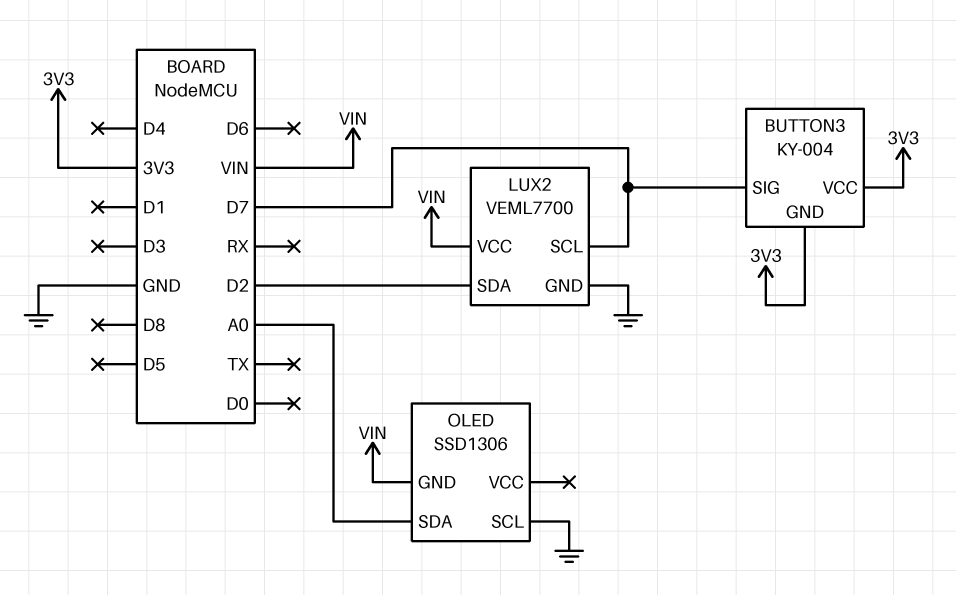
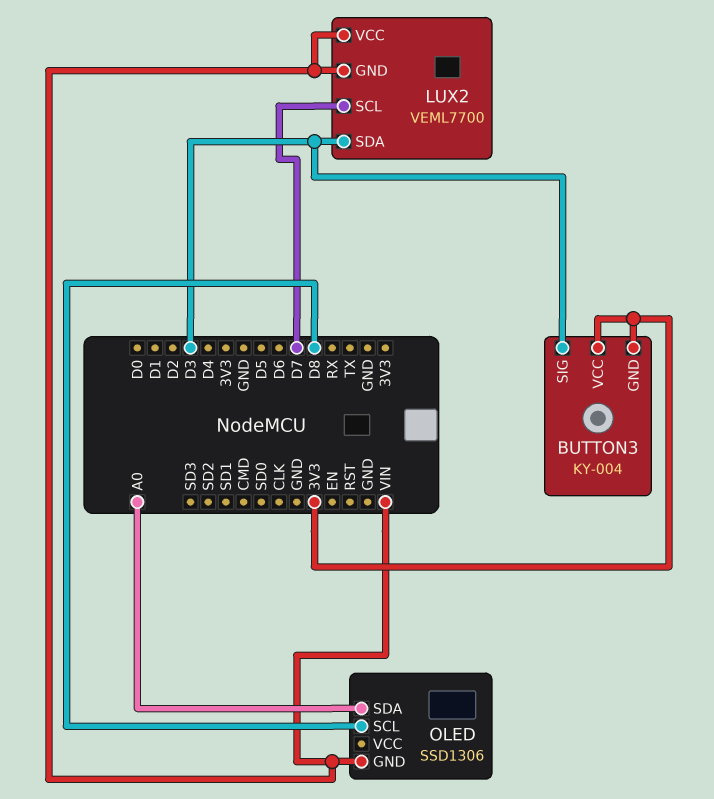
BUTTON3 pin SIG: D7 -> D3
LUX2 pin GND: GND -> VIN
LUX2 pin SDA: D2 -> D3
OLED pin SCL: GND -> D8

